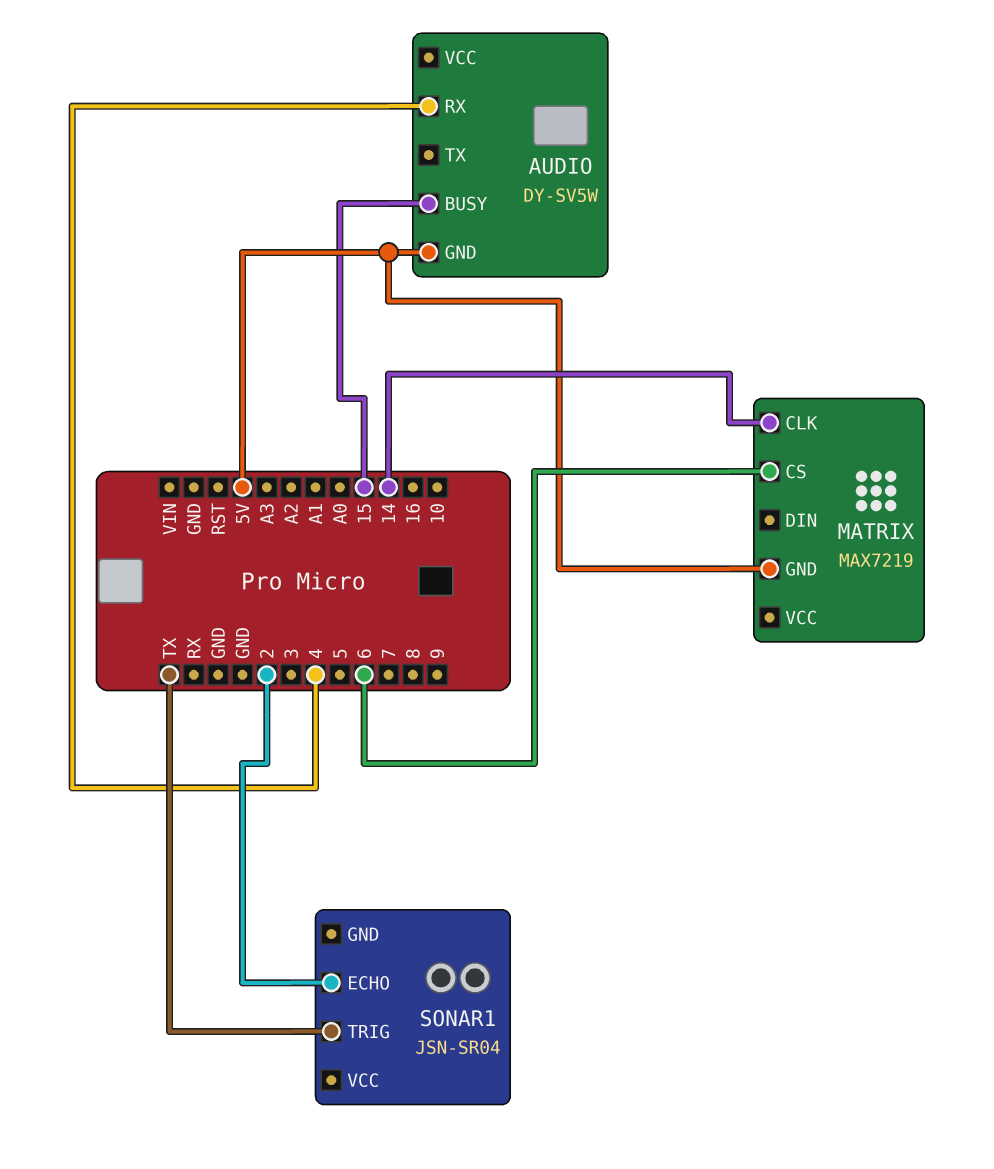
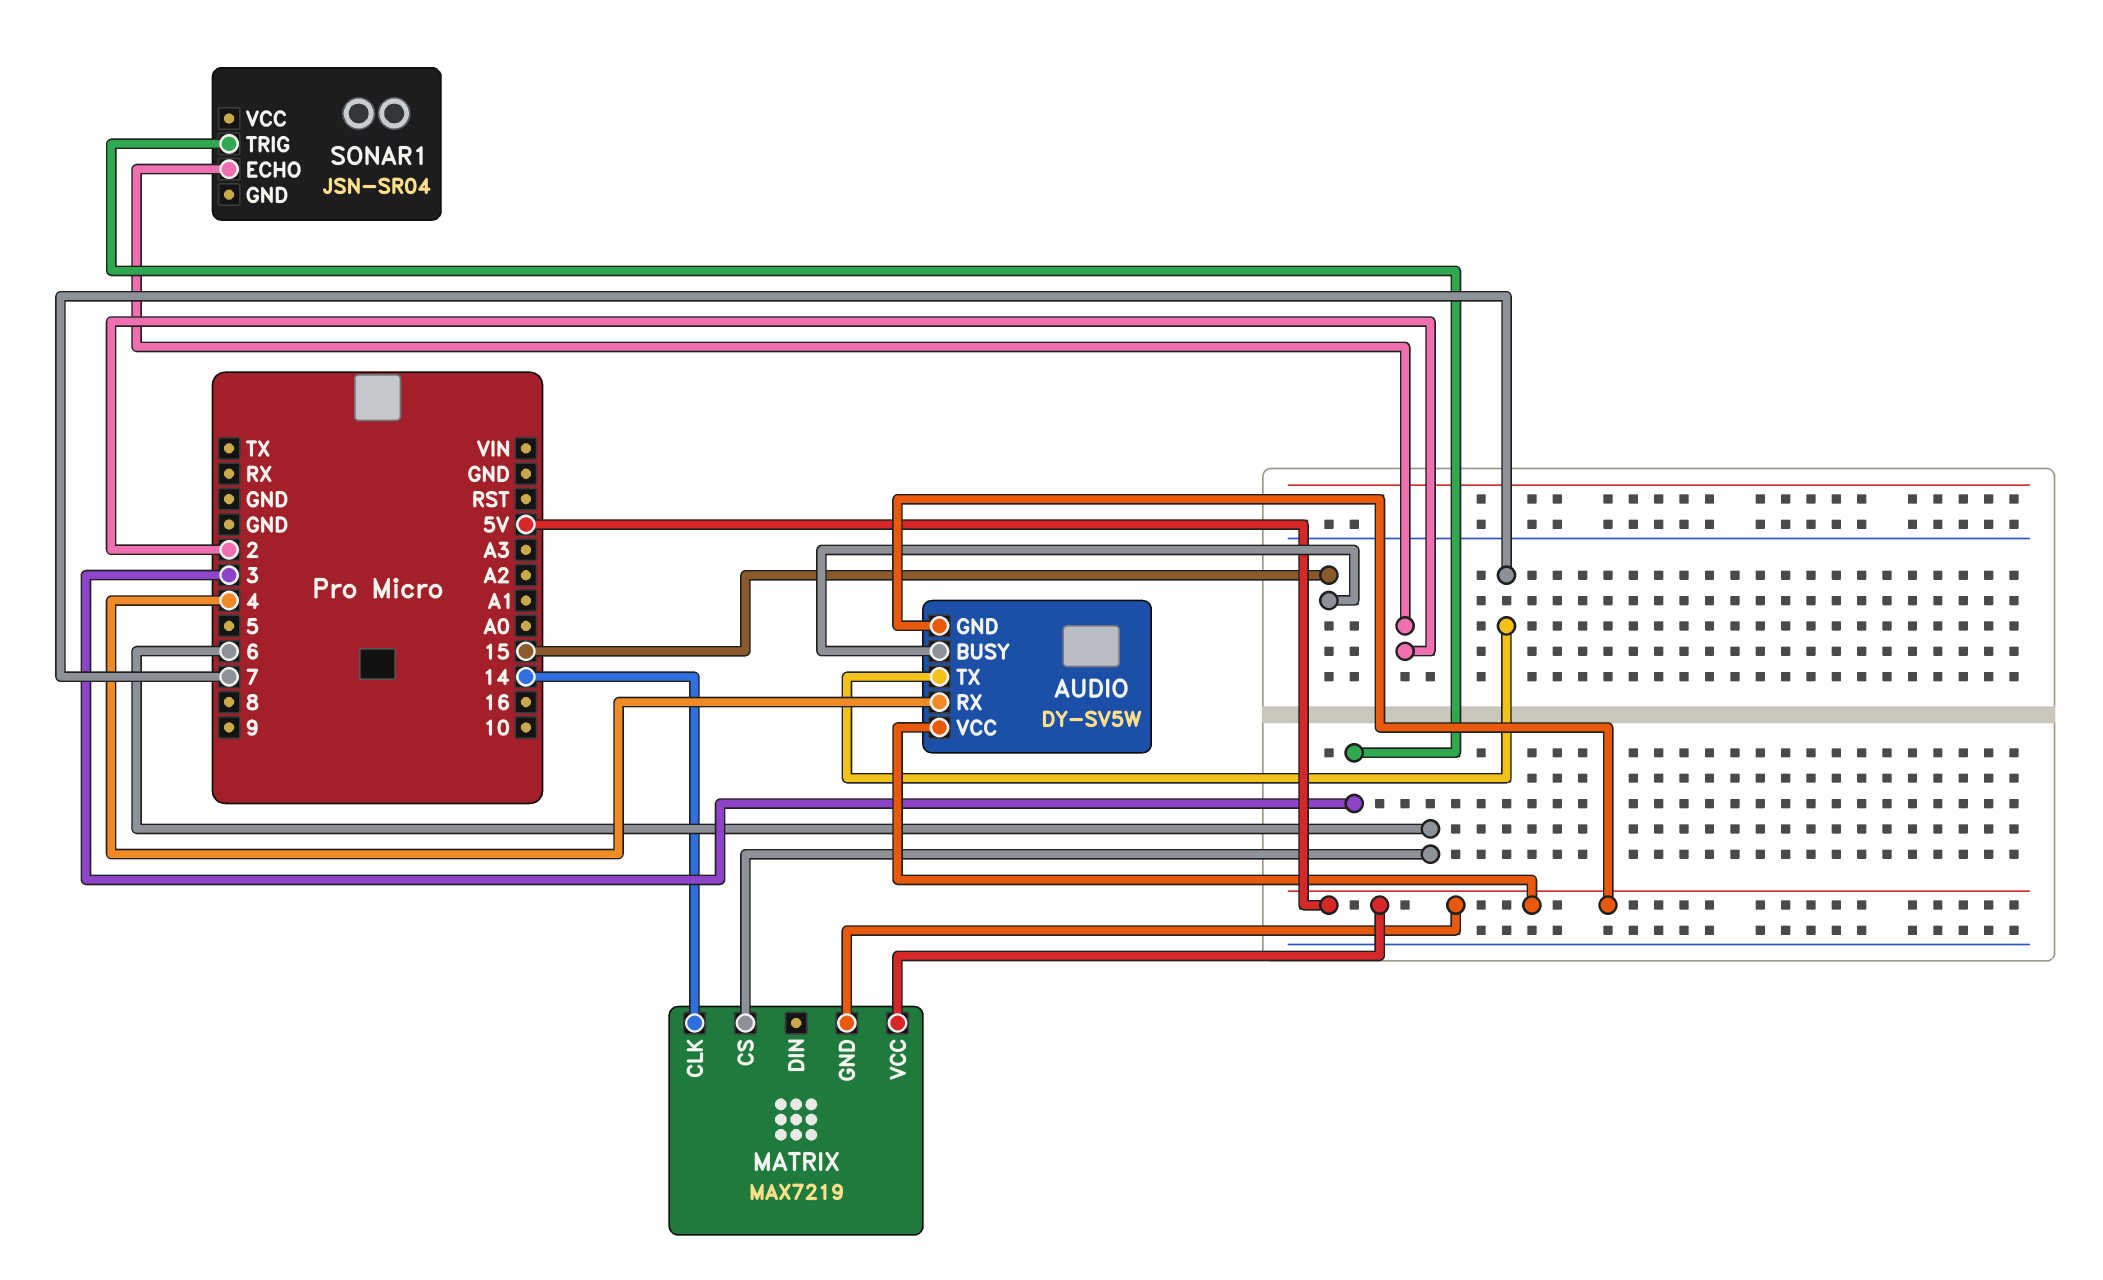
AUDIO pin TX: none -> 7
AUDIO pin VCC: none -> 5V
MATRIX pin VCC: none -> 5V
SONAR1 pin TRIG: TX -> 3

